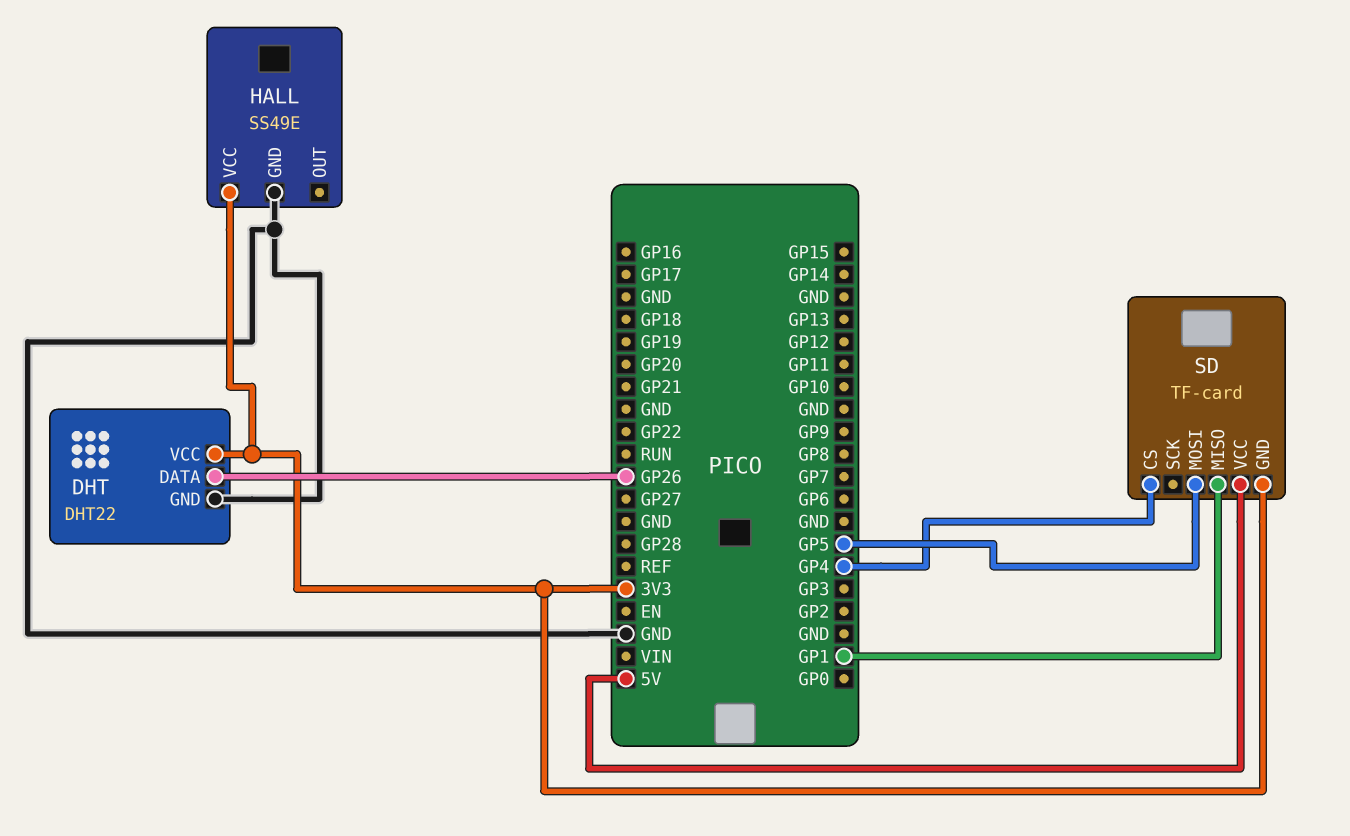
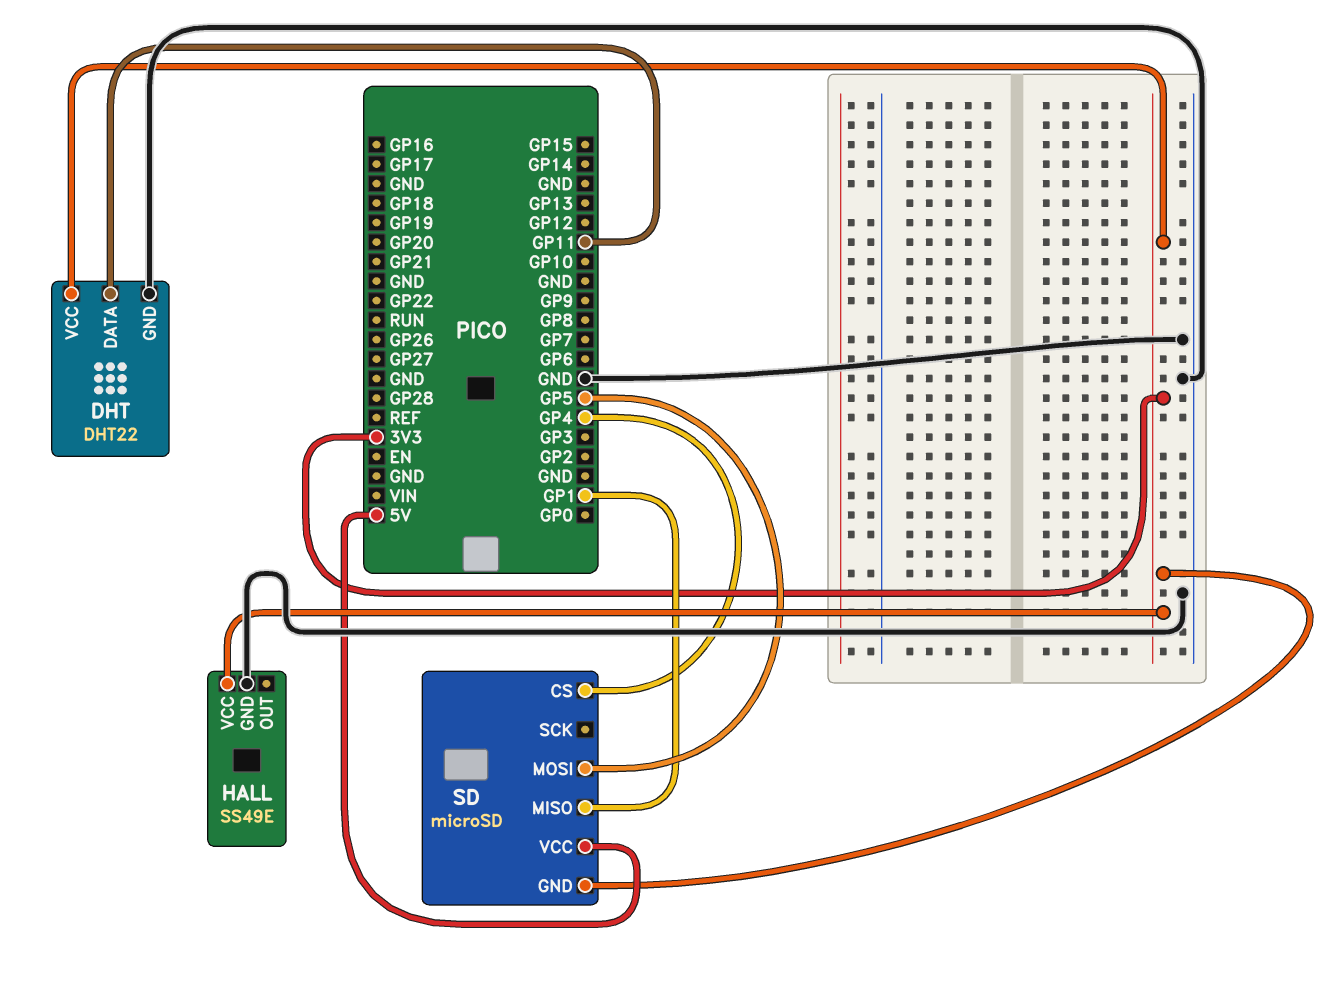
DHT pin DATA: GP26 -> GP11
SD: TF-card -> microSD

